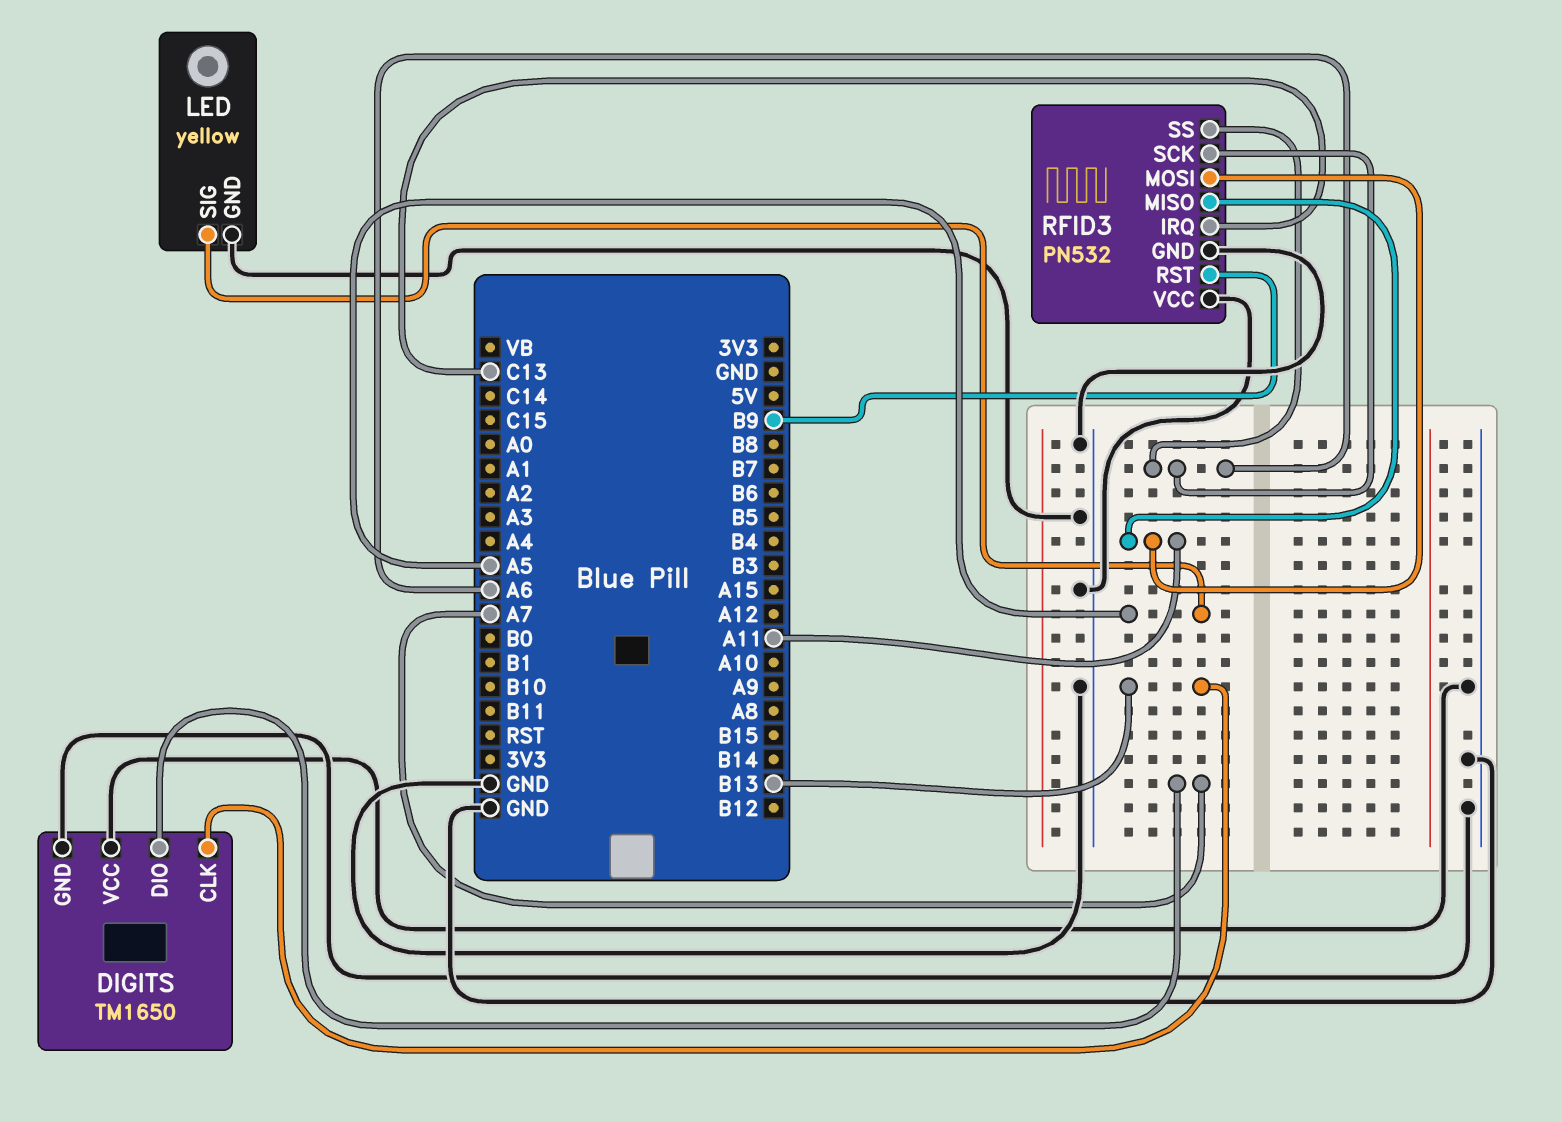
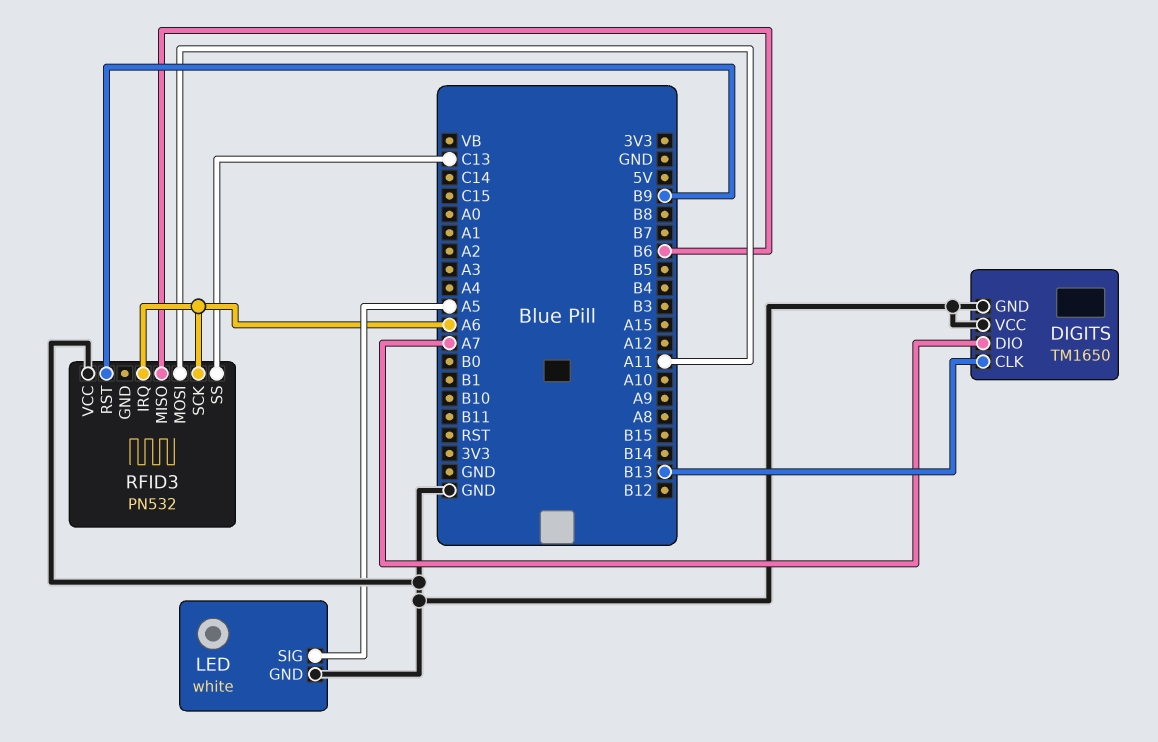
LED: yellow -> white
RFID3 pin GND: GND -> none
RFID3 pin IRQ: C13 -> A6
RFID3 pin MISO: A11 -> B6
RFID3 pin SS: A6 -> C13

